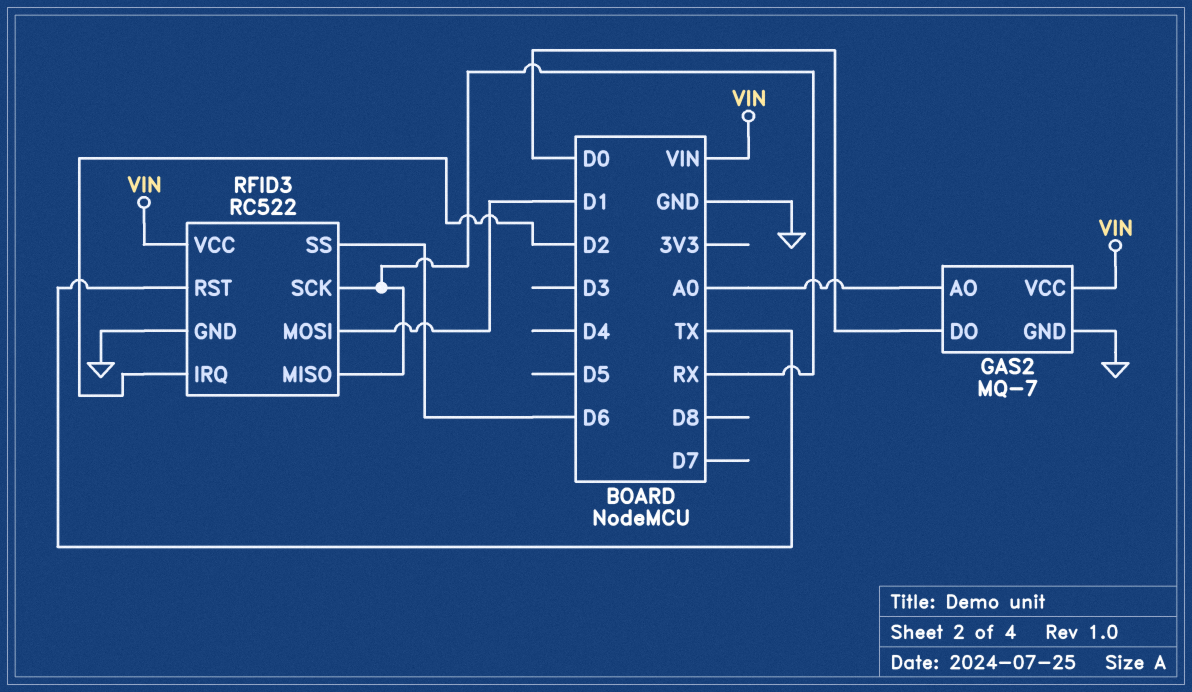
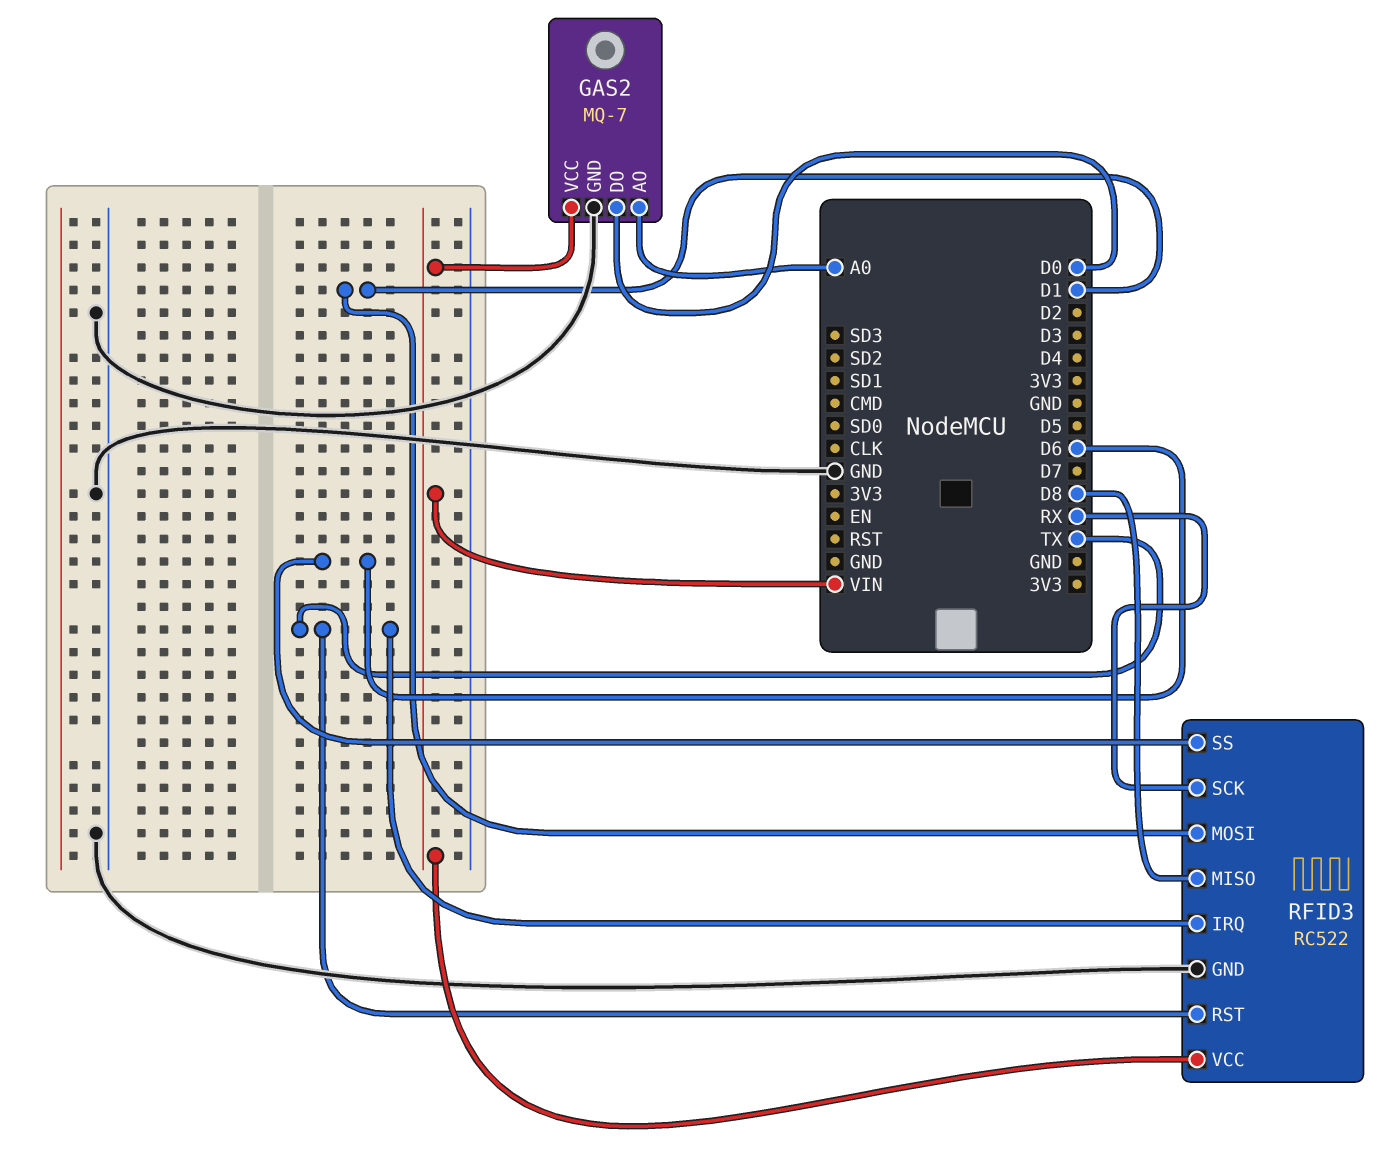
RFID3 pin IRQ: D2 -> TX
RFID3 pin MISO: RX -> D8

